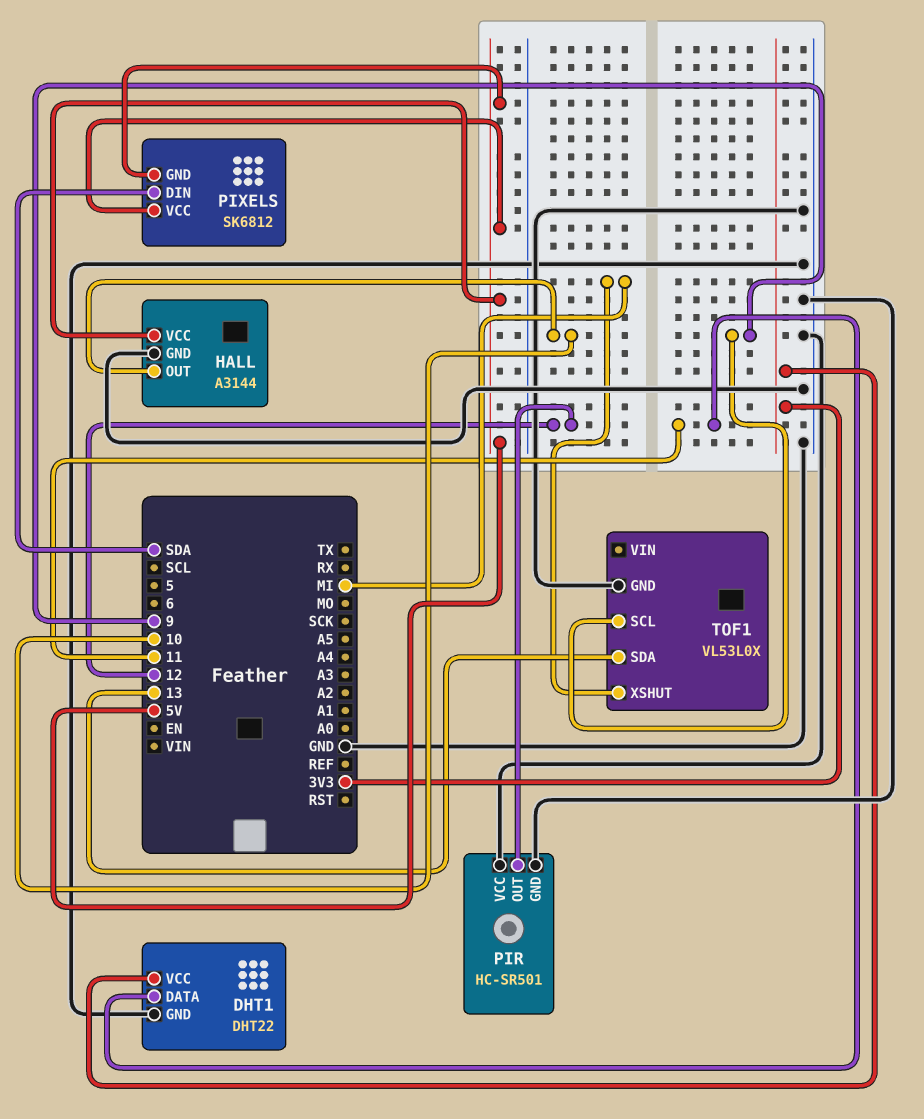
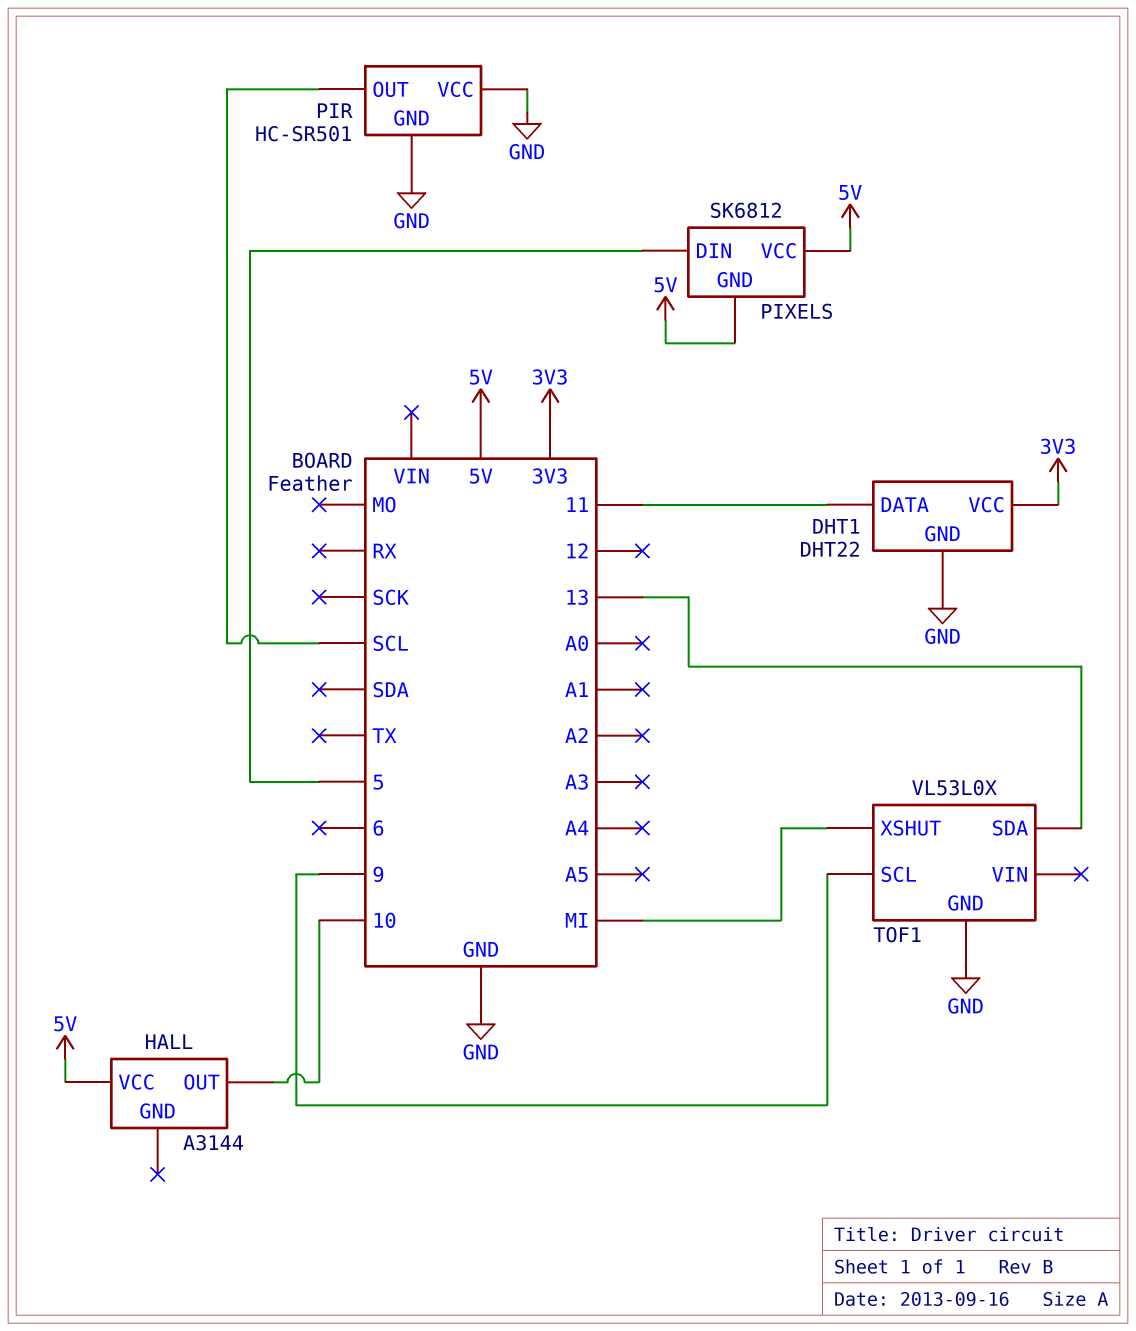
HALL pin GND: GND -> none
PIR pin OUT: 12 -> SCL
PIXELS pin DIN: SDA -> 5

